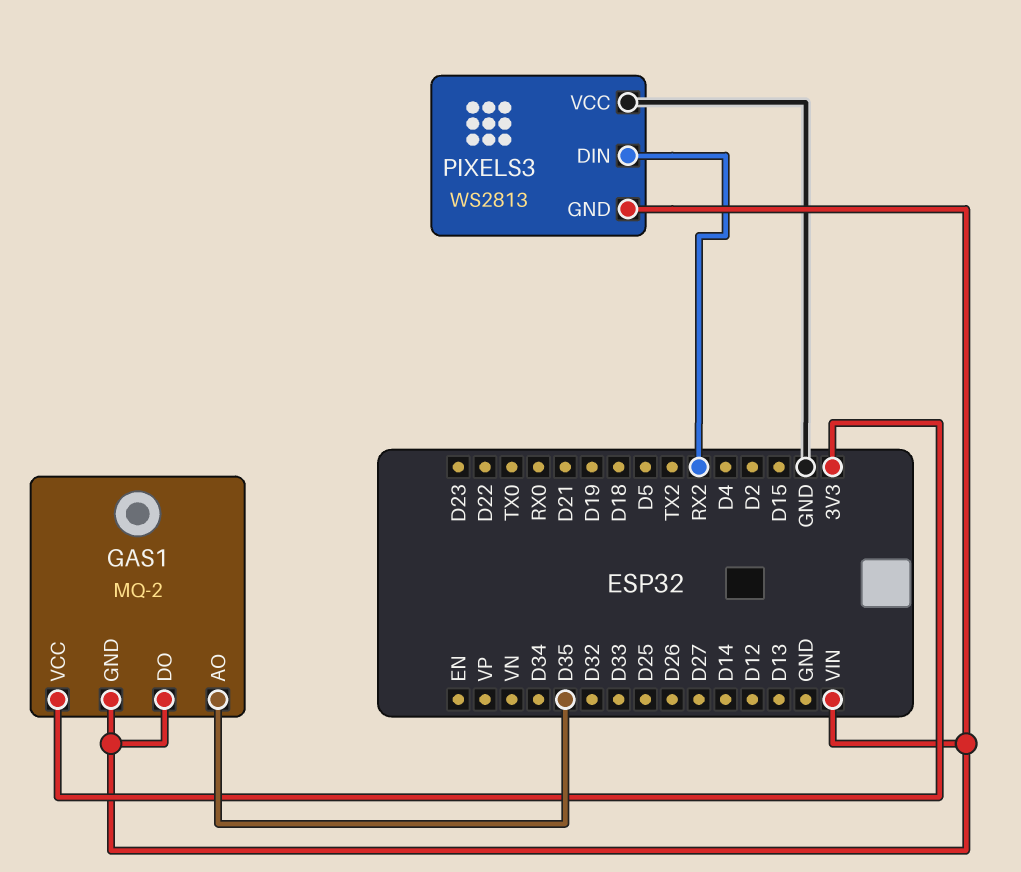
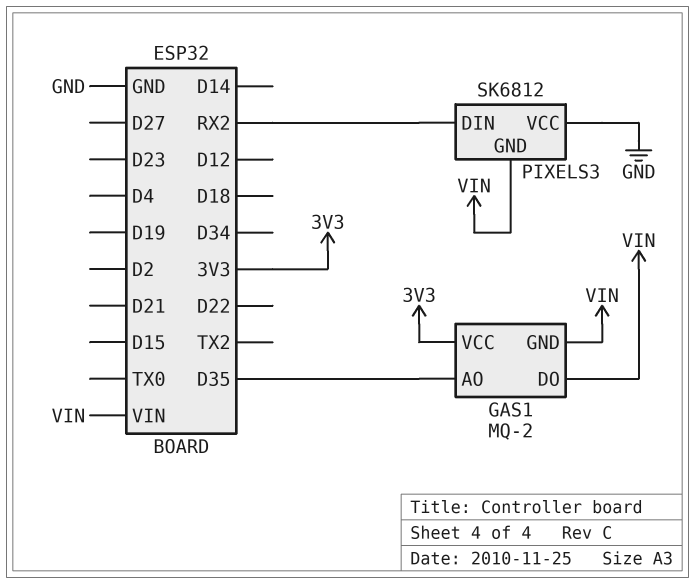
PIXELS3: WS2813 -> SK6812

